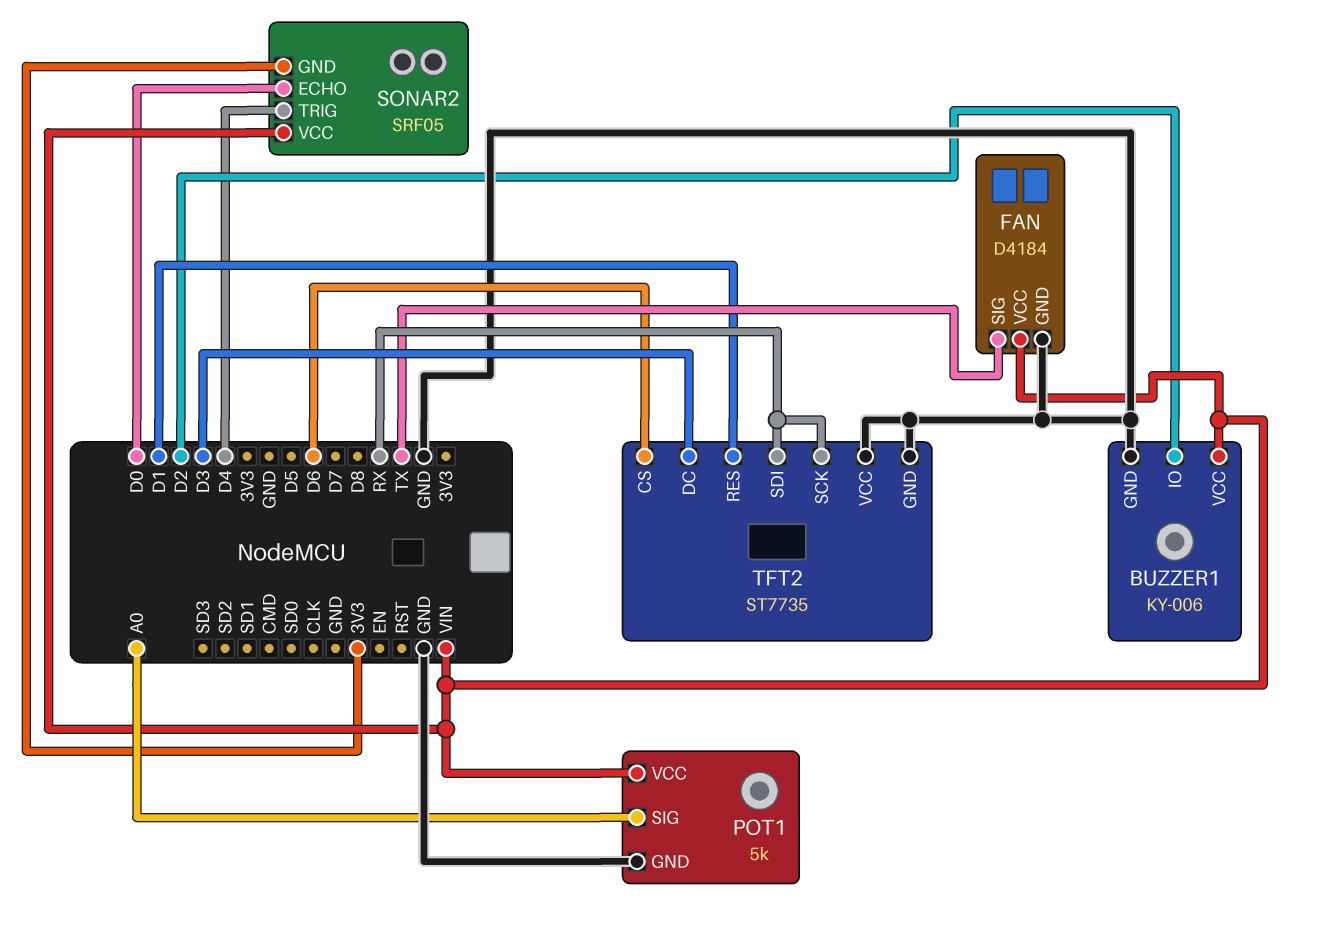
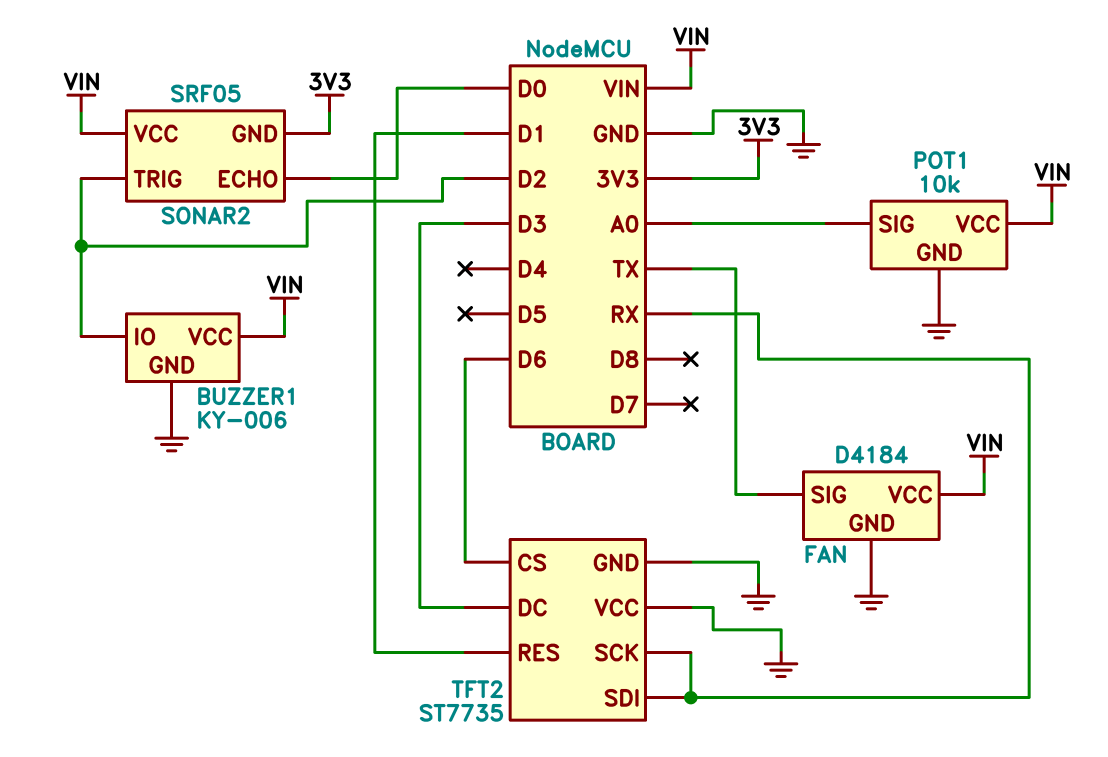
POT1: 5k -> 10k
SONAR2 pin TRIG: D4 -> D2

